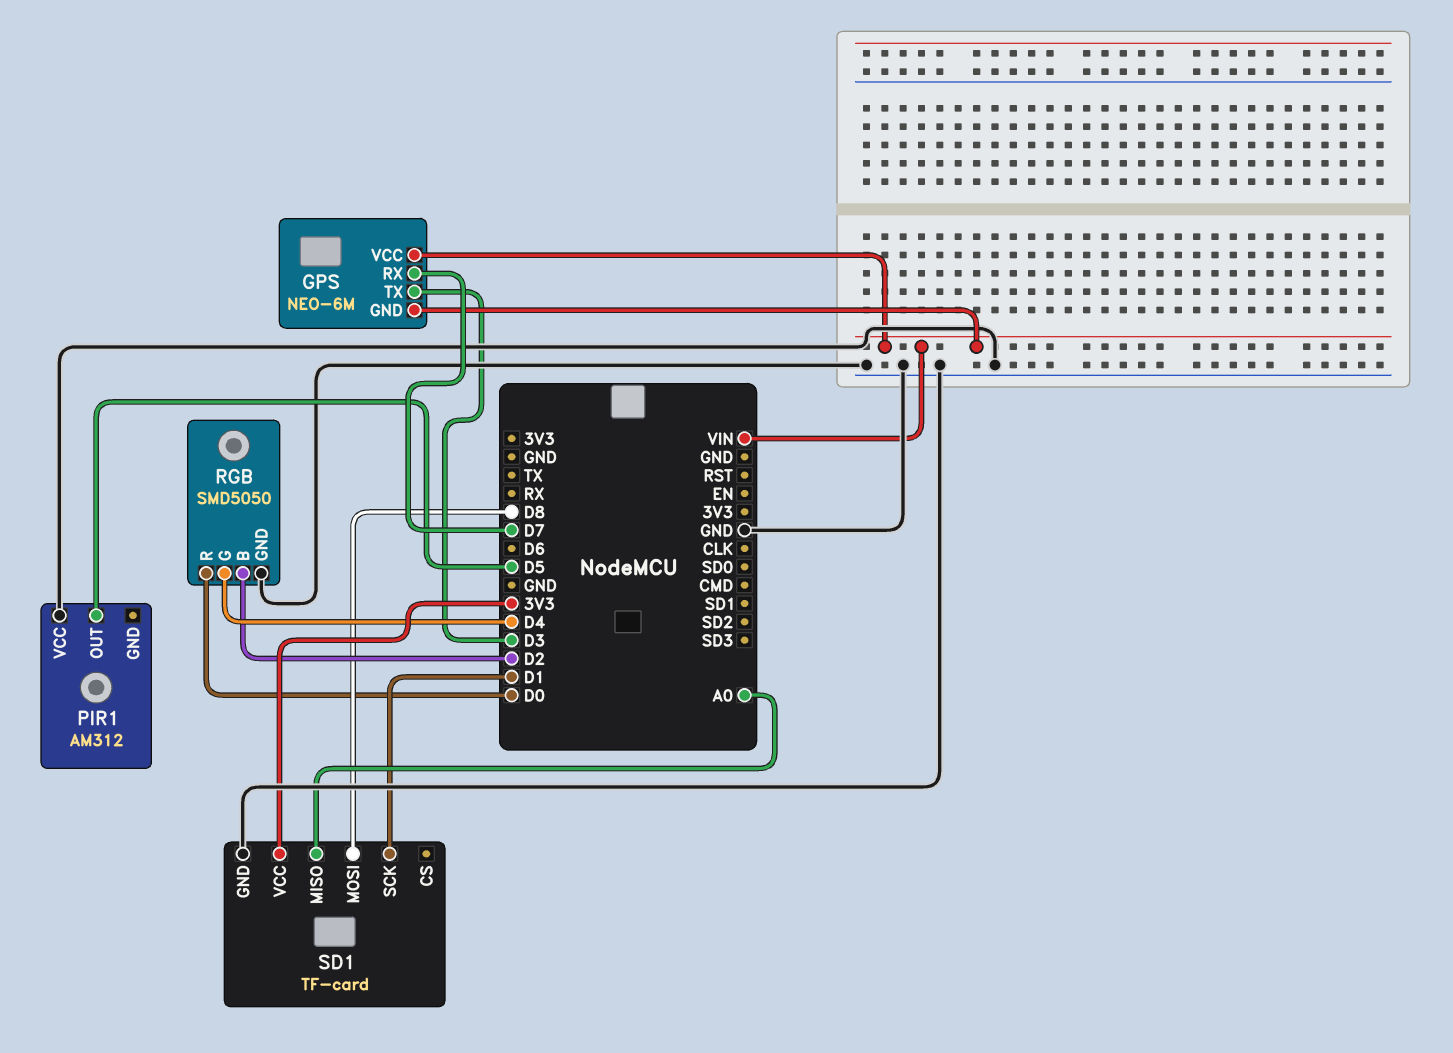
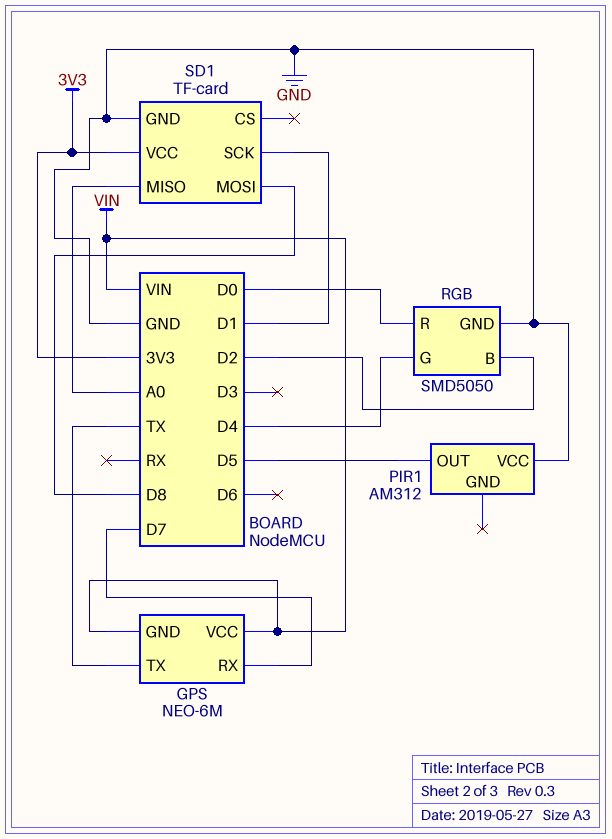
GPS pin TX: D3 -> TX

